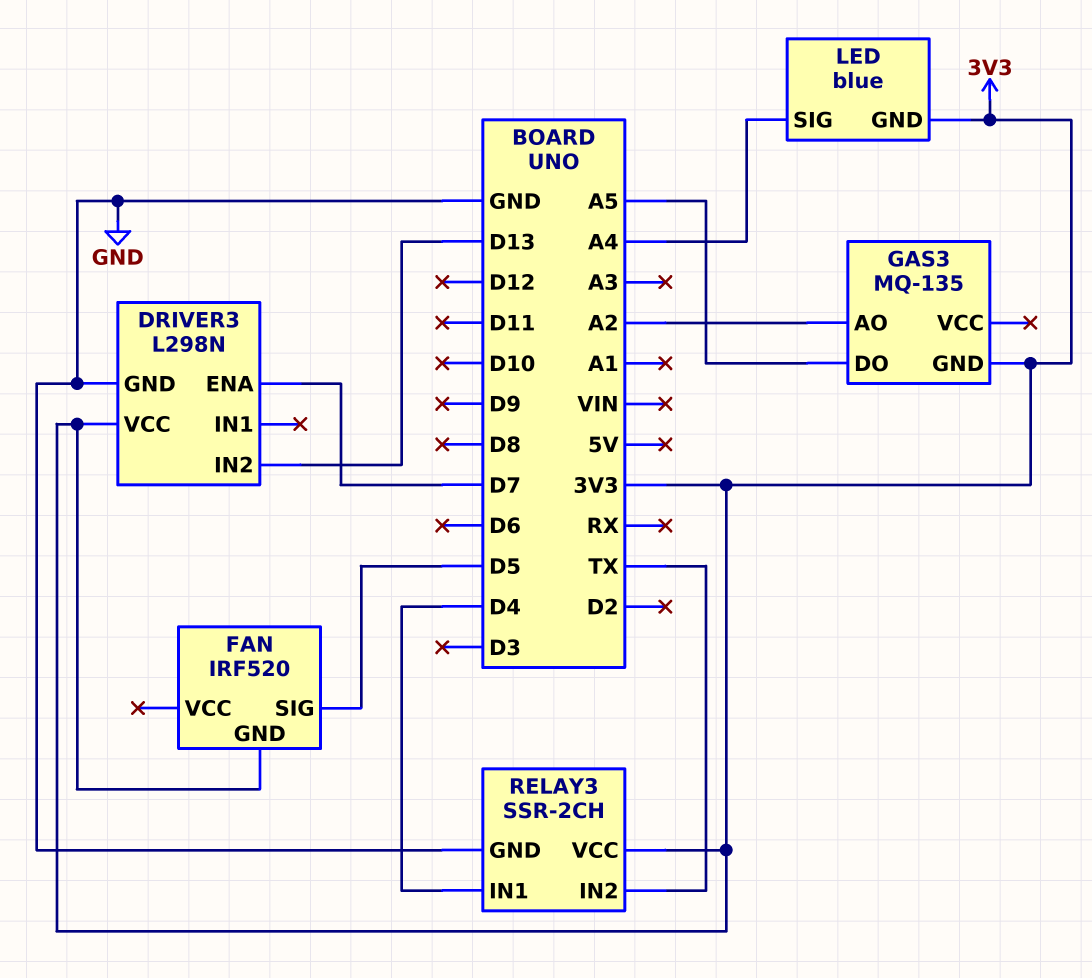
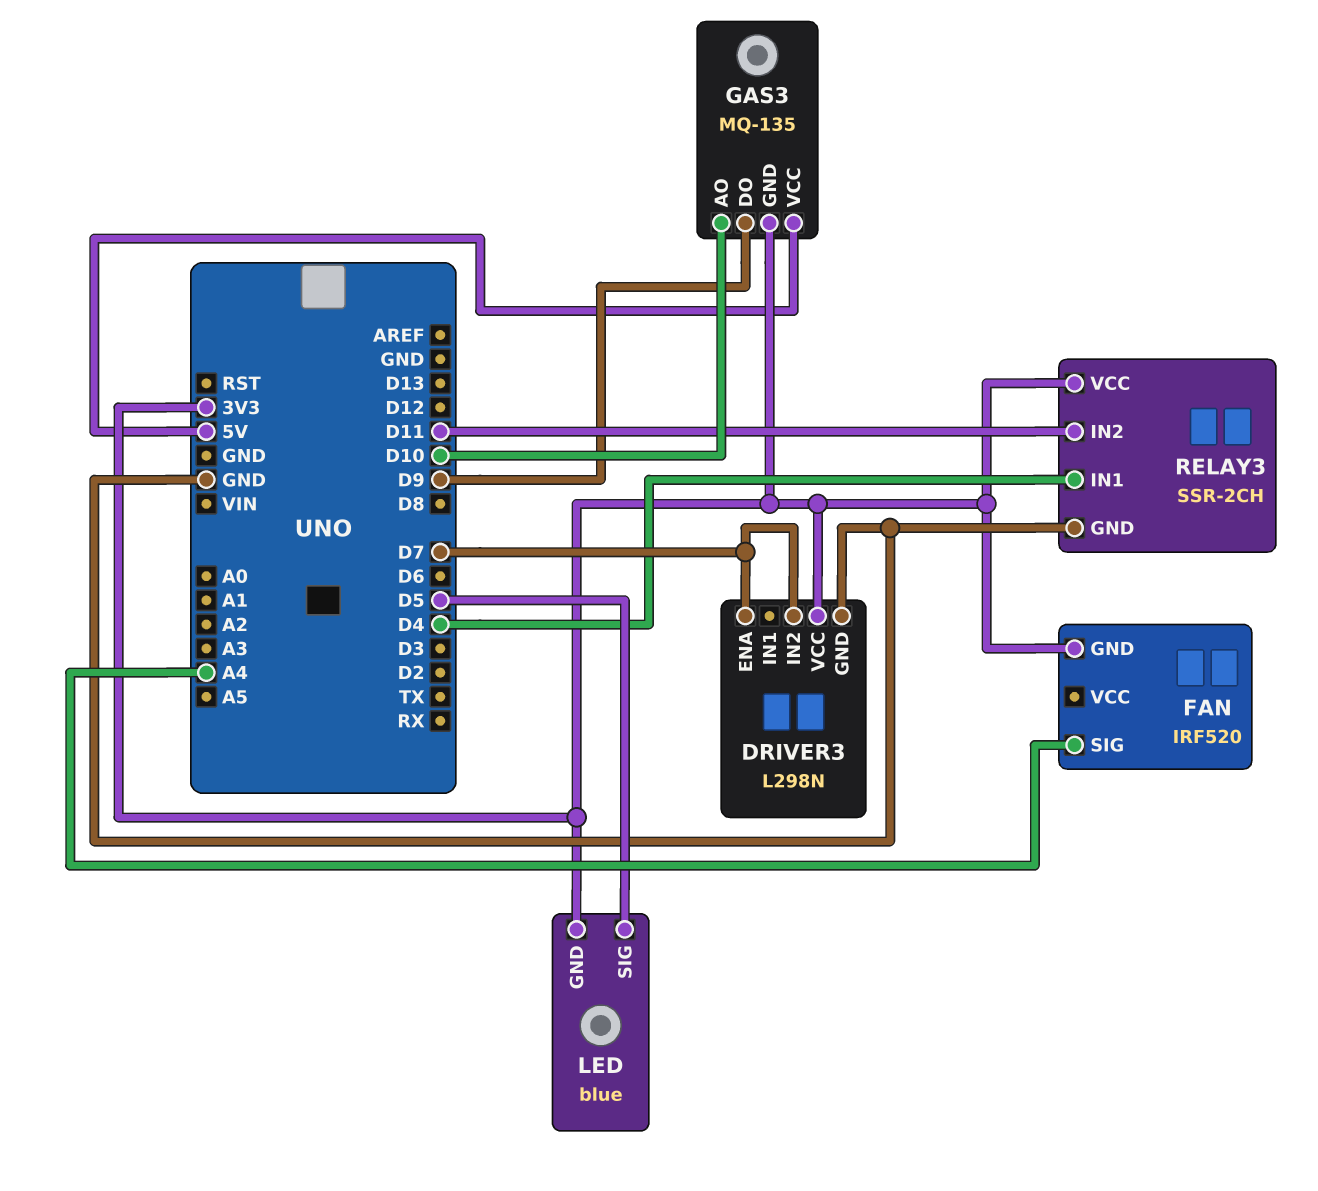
DRIVER3 pin IN2: D13 -> D7
FAN pin SIG: D5 -> A4
GAS3 pin AO: A2 -> D10
GAS3 pin DO: A5 -> D9
GAS3 pin VCC: none -> 5V
LED pin SIG: A4 -> D5
RELAY3 pin IN2: TX -> D11

